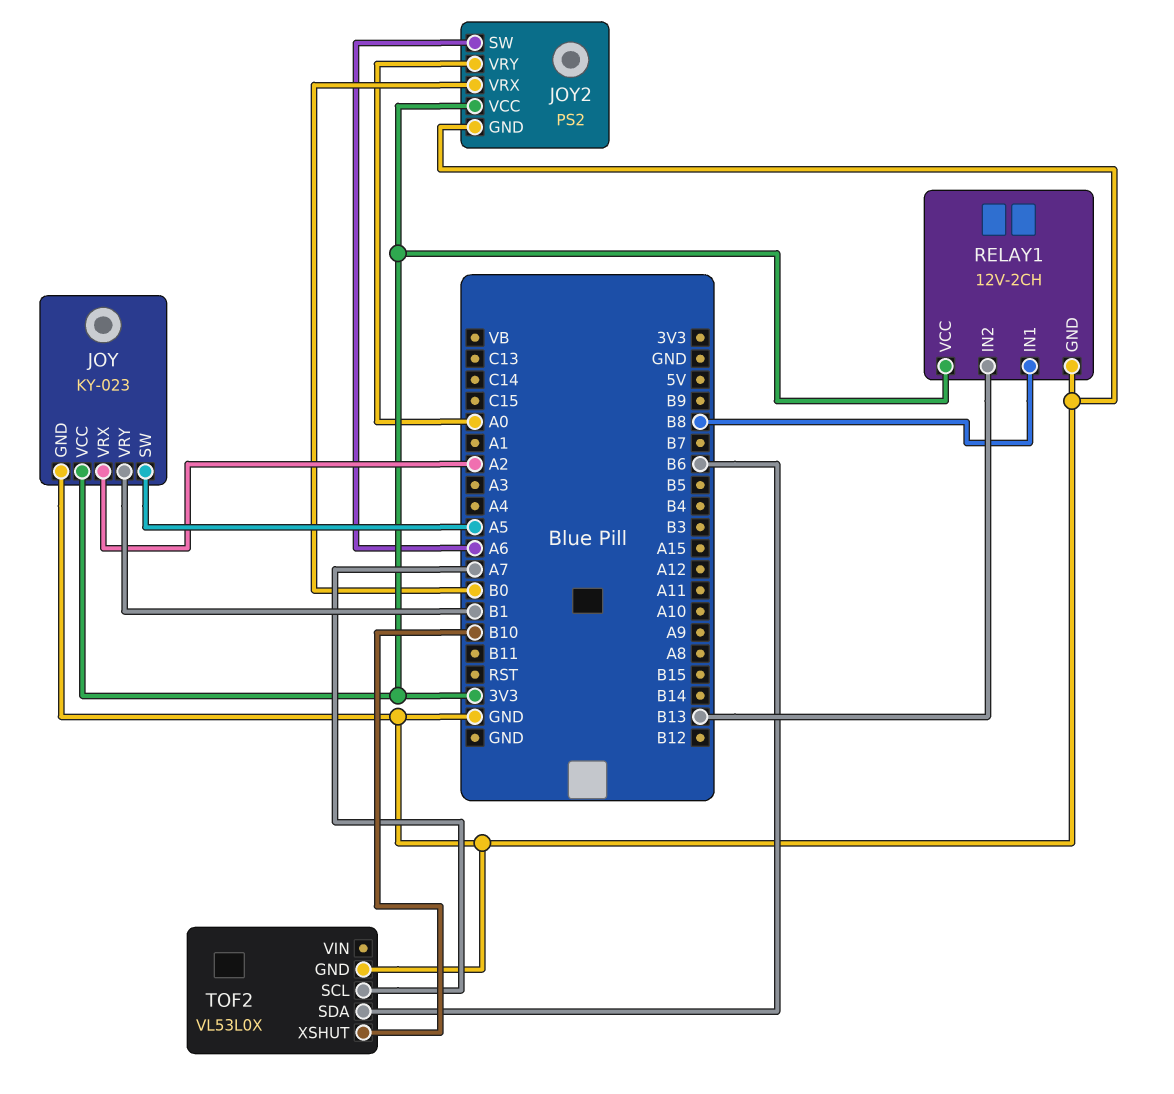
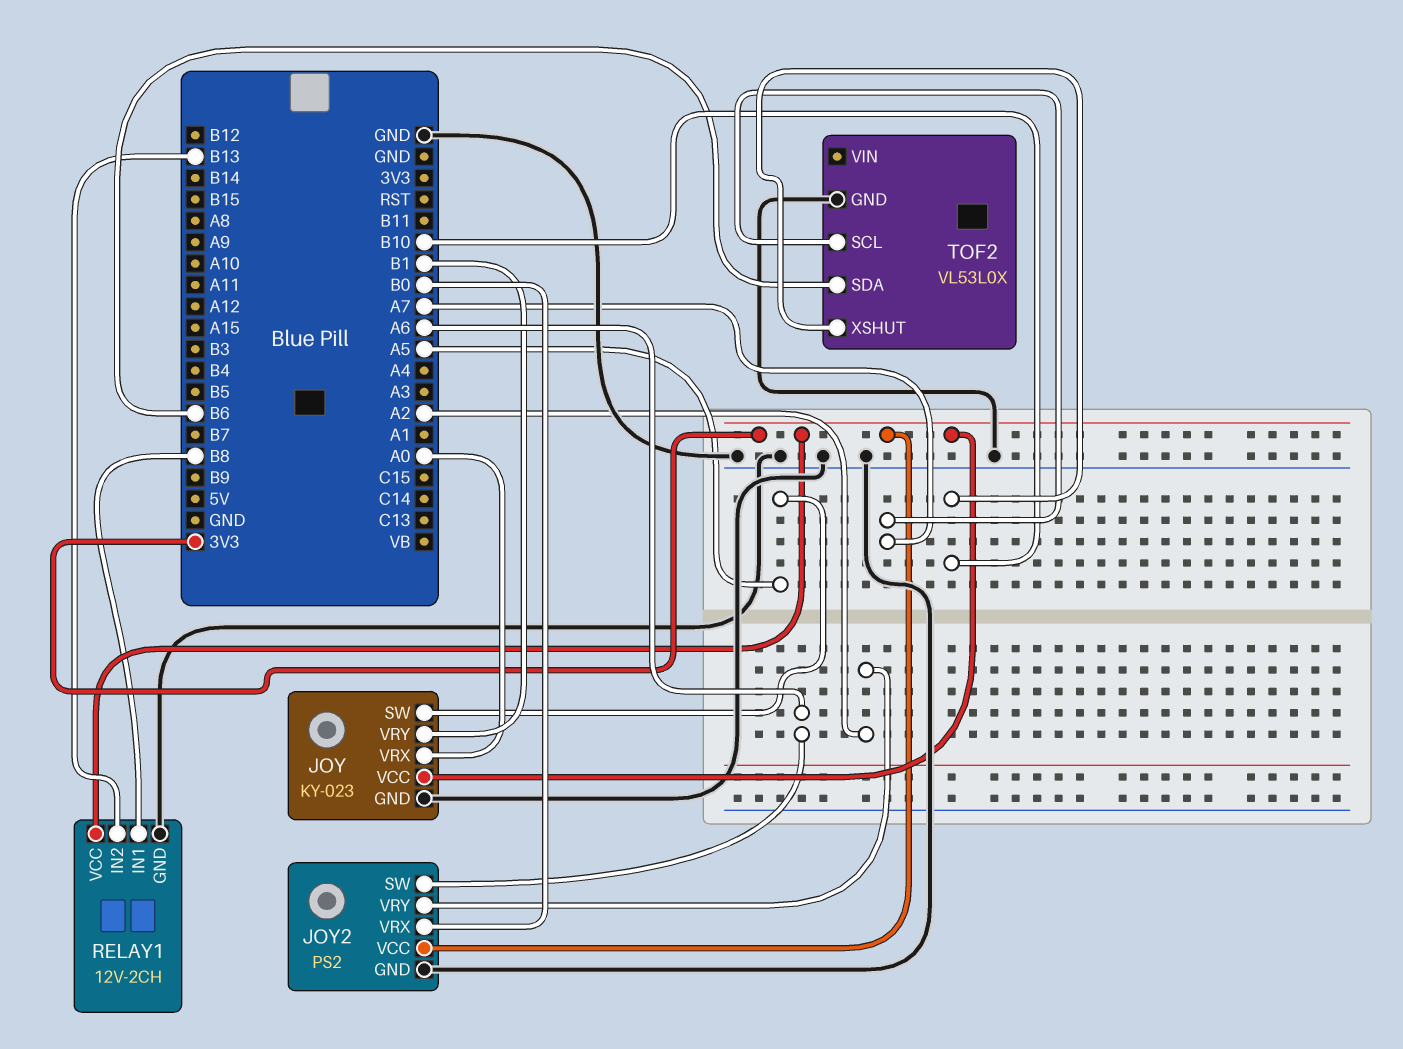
JOY pin VRX: A2 -> A0
JOY2 pin VRY: A0 -> A2

